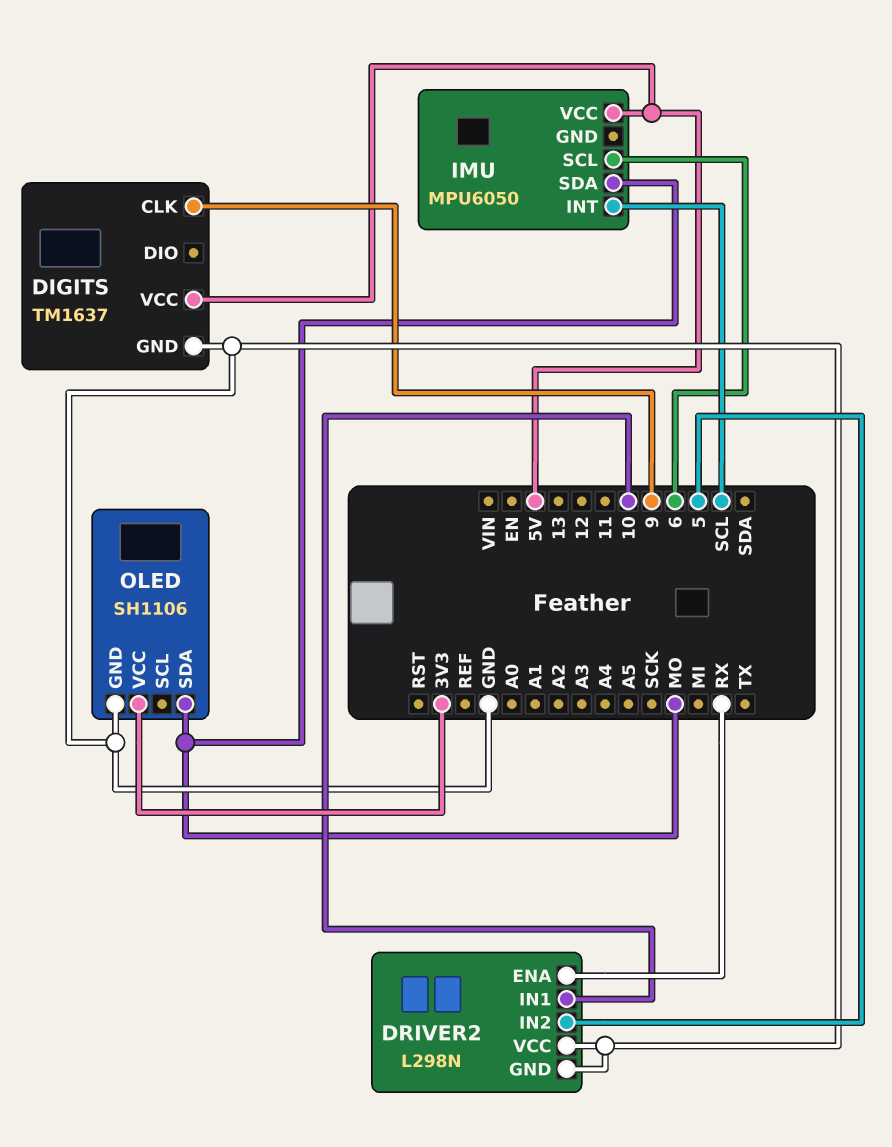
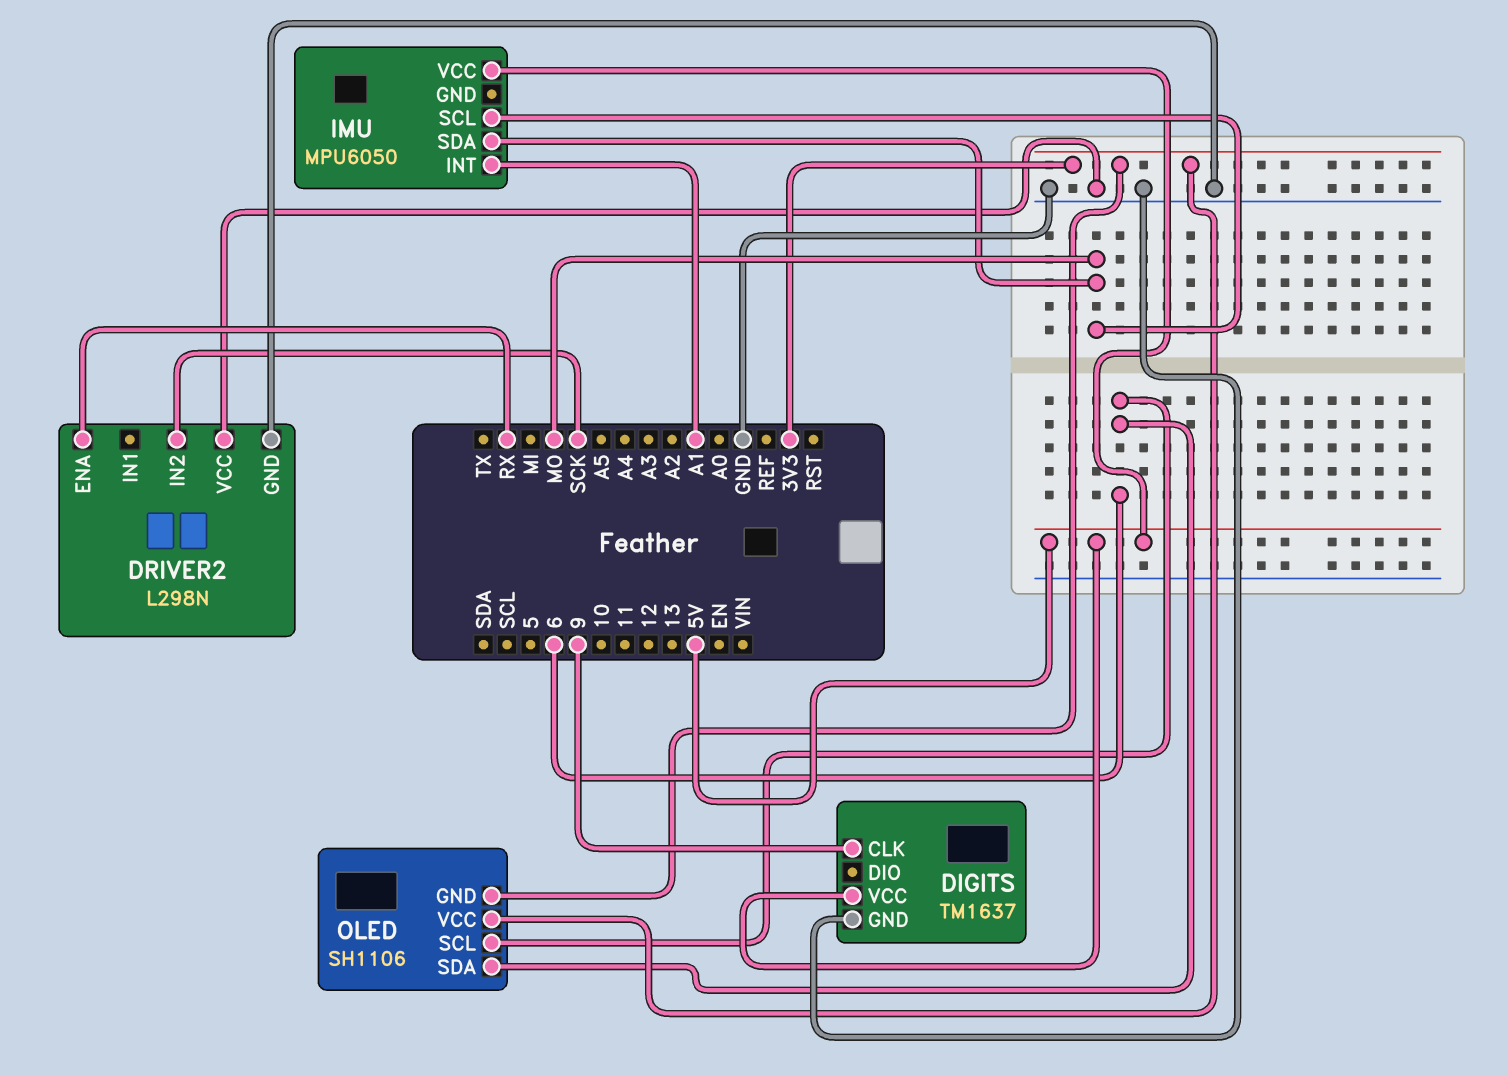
DRIVER2 pin IN1: 10 -> none
DRIVER2 pin IN2: 5 -> SCK
IMU pin INT: SCL -> A1
IMU pin SCL: 6 -> MO
OLED pin GND: GND -> 3V3
OLED pin SCL: none -> 6
OLED pin SDA: MO -> 6

